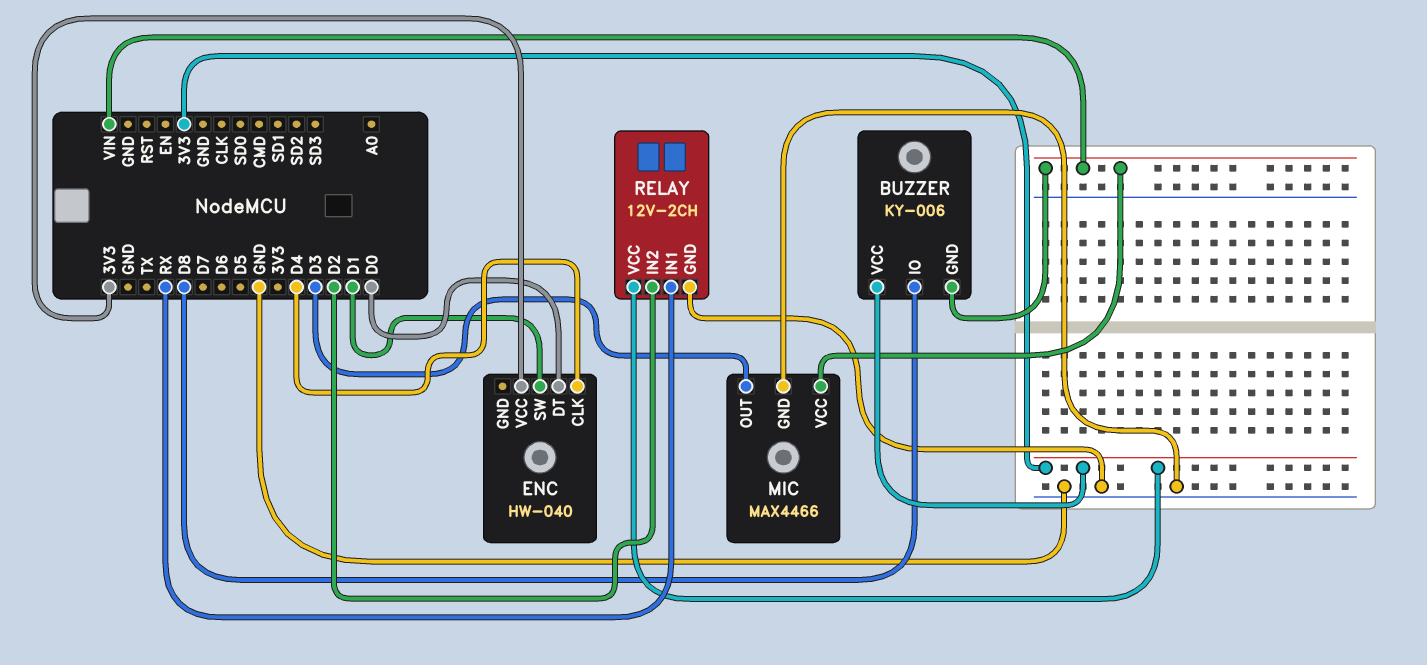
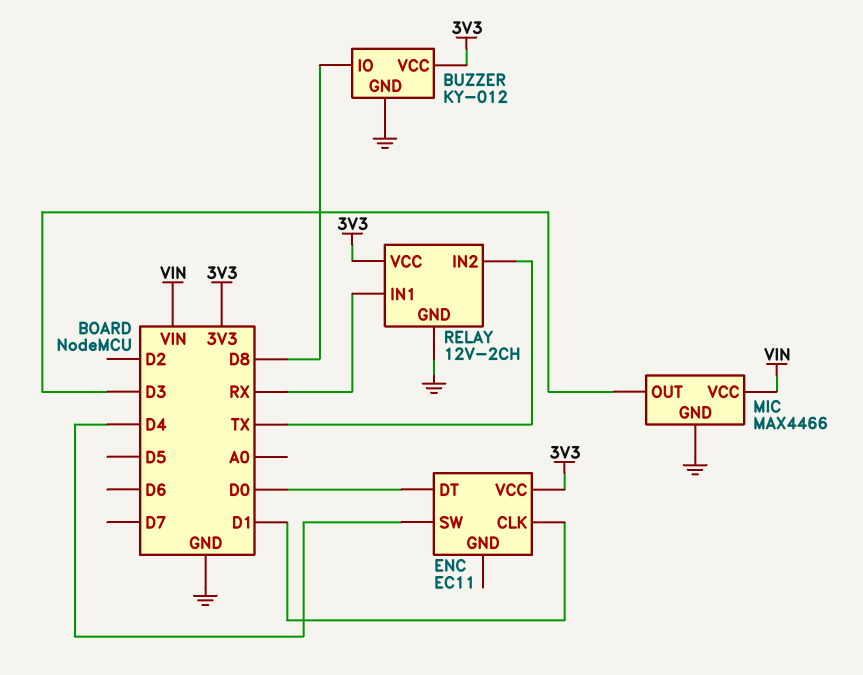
BUZZER: KY-006 -> KY-012
BUZZER pin GND: VIN -> GND
ENC: HW-040 -> EC11
ENC pin CLK: D4 -> D1
ENC pin SW: D1 -> D4
RELAY pin IN2: D2 -> TX

